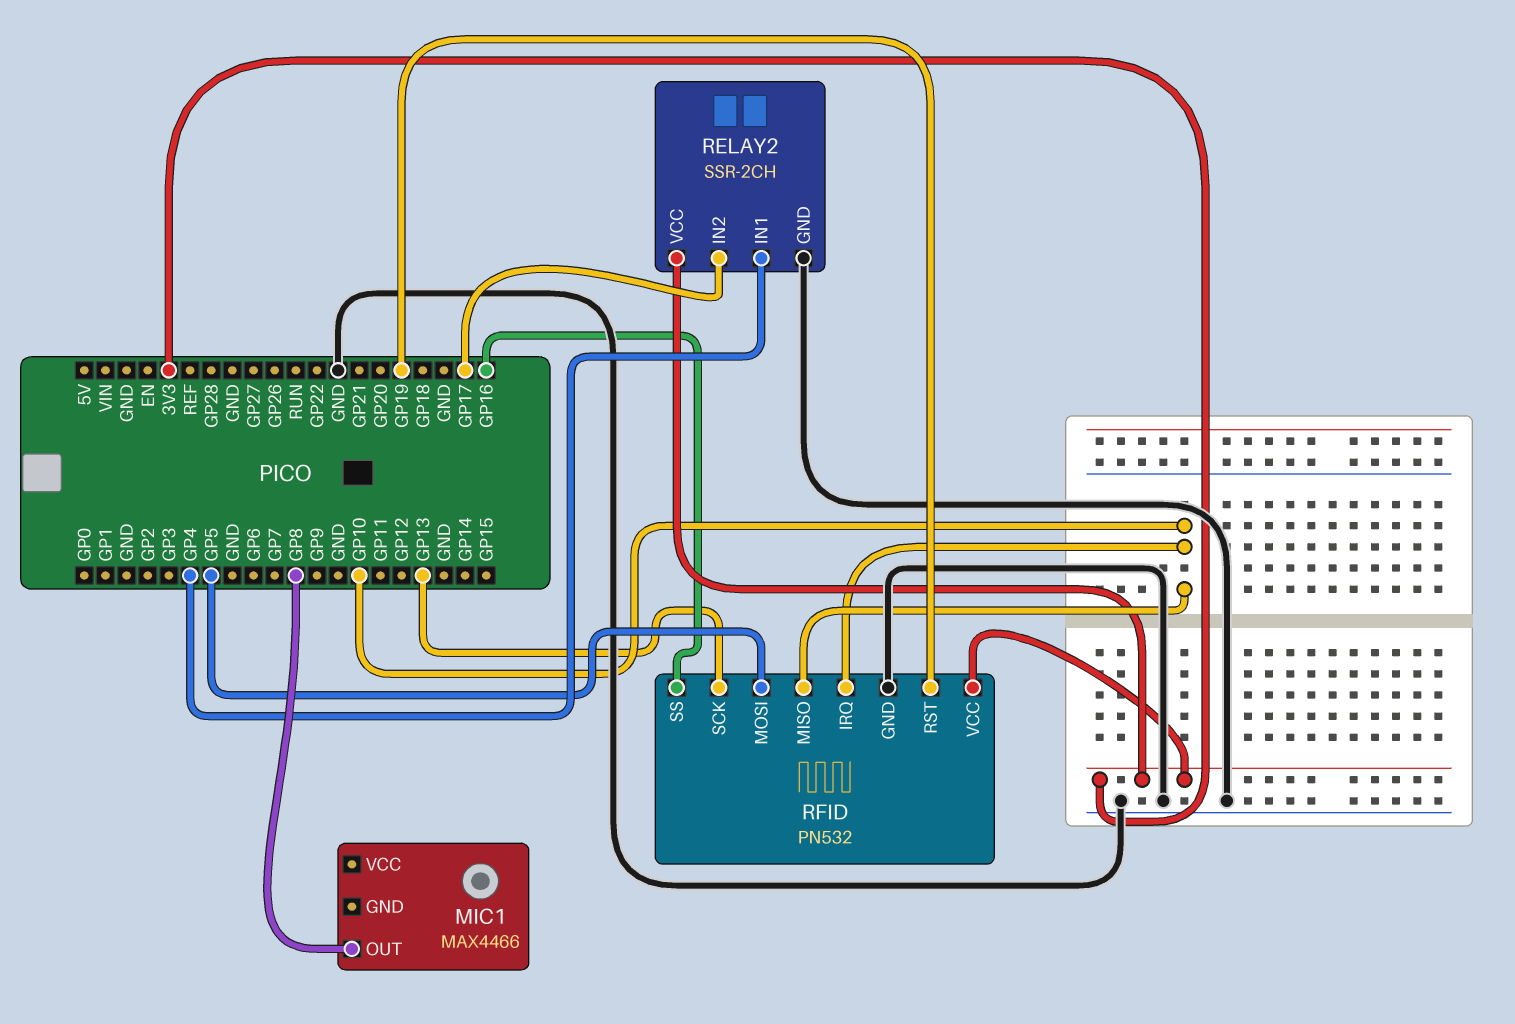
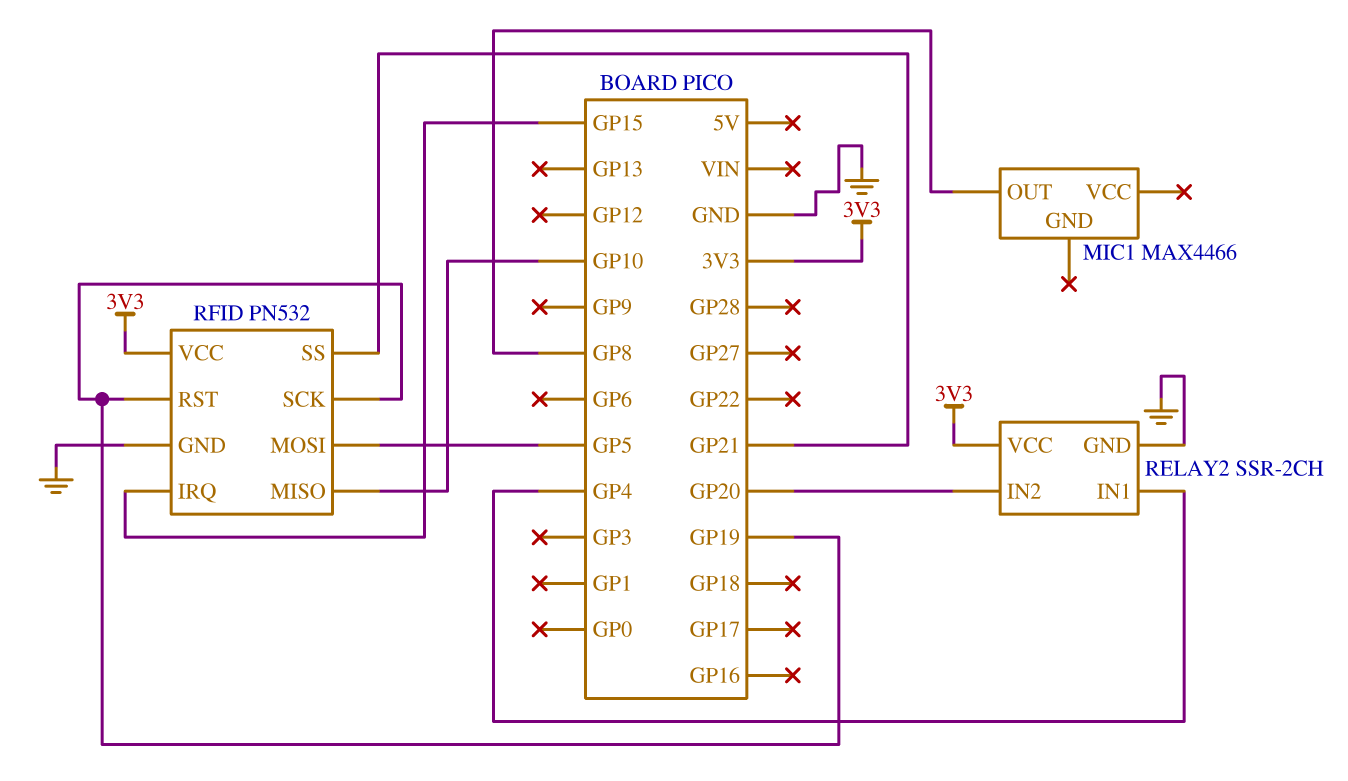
RELAY2 pin IN2: GP17 -> GP20
RFID pin IRQ: GP10 -> GP15
RFID pin SCK: GP13 -> GP19
RFID pin SS: GP16 -> GP21

